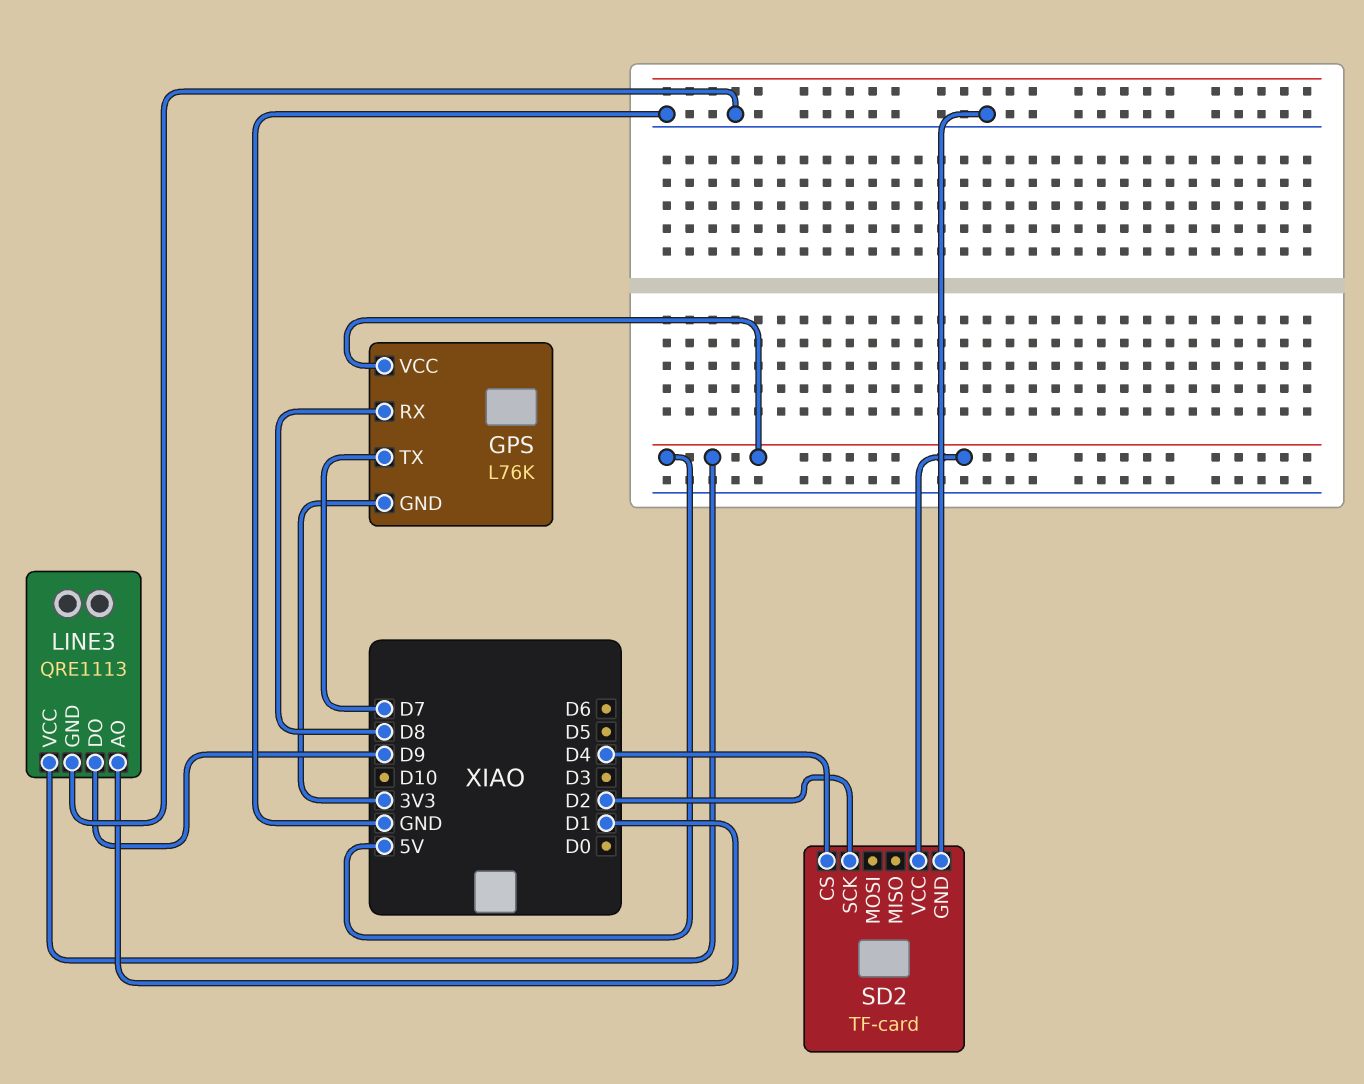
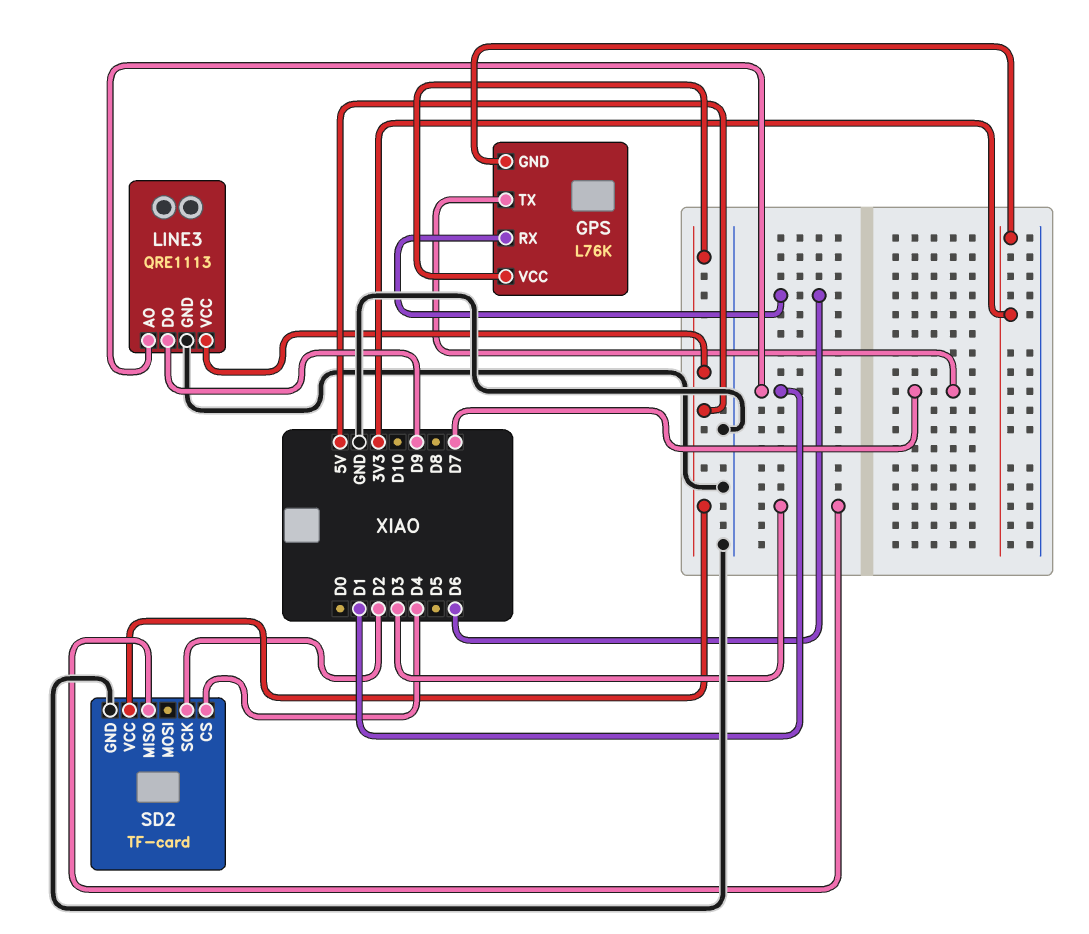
GPS pin RX: D8 -> D6
SD2 pin MISO: none -> D3

